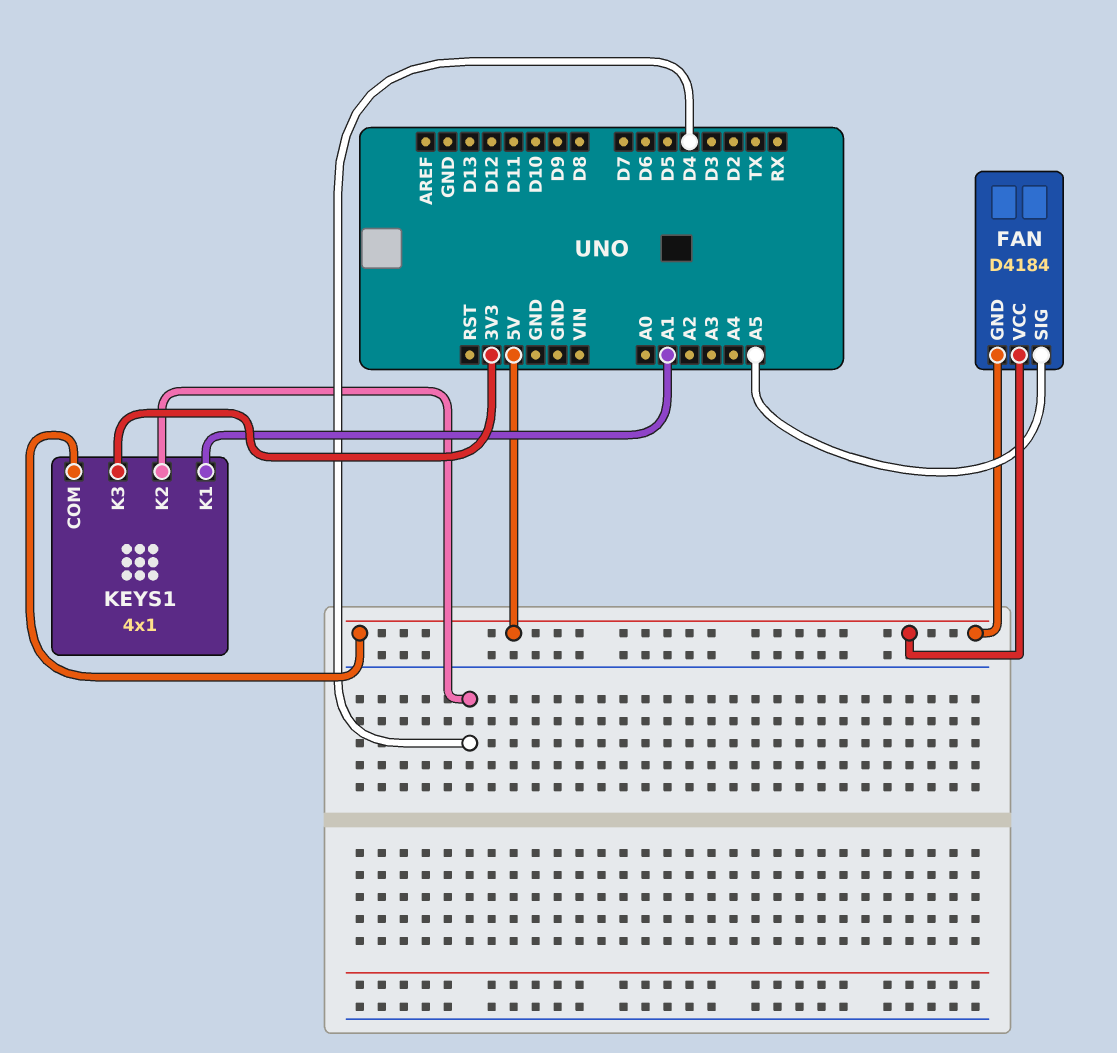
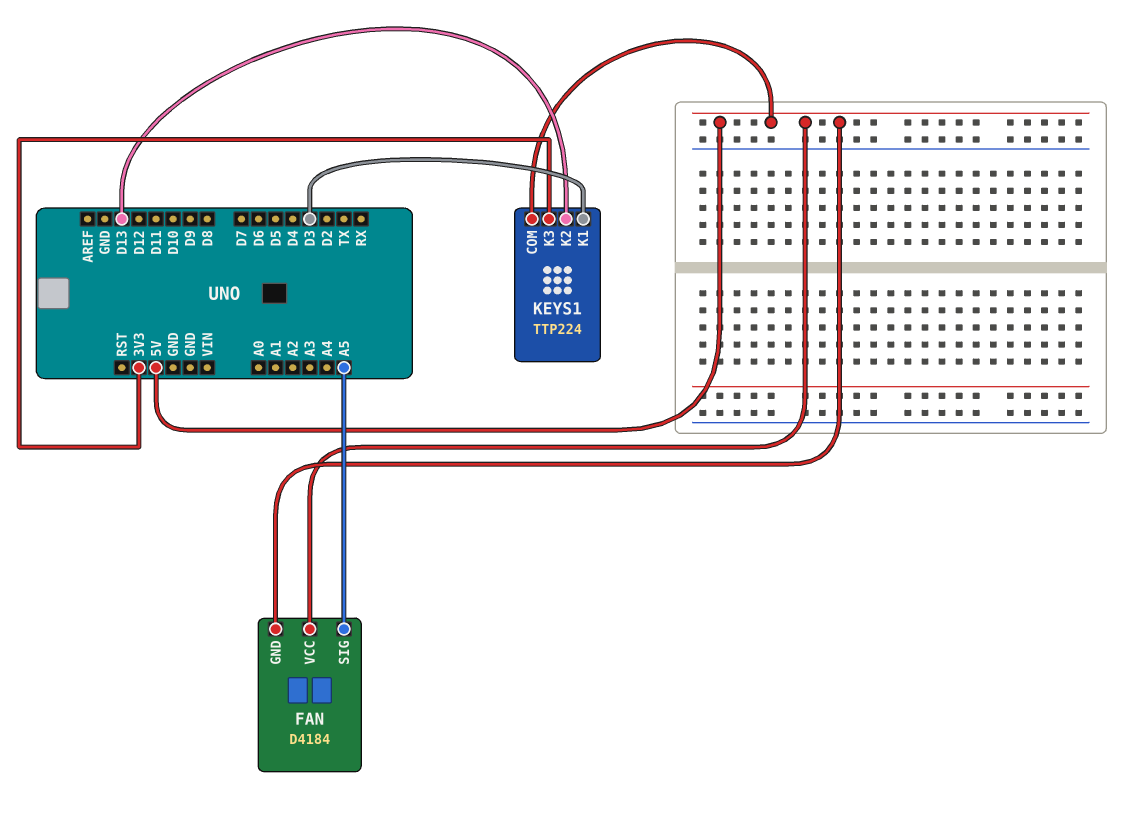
KEYS1: 4x1 -> TTP224
KEYS1 pin K1: A1 -> D3
KEYS1 pin K2: D4 -> D13

